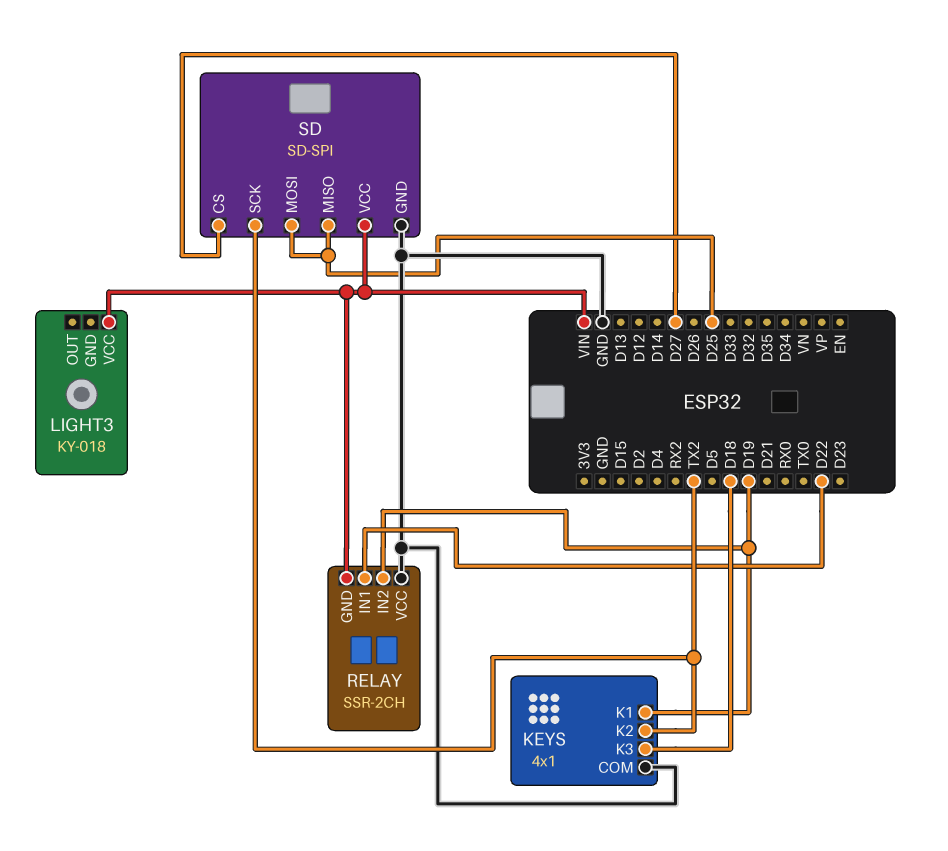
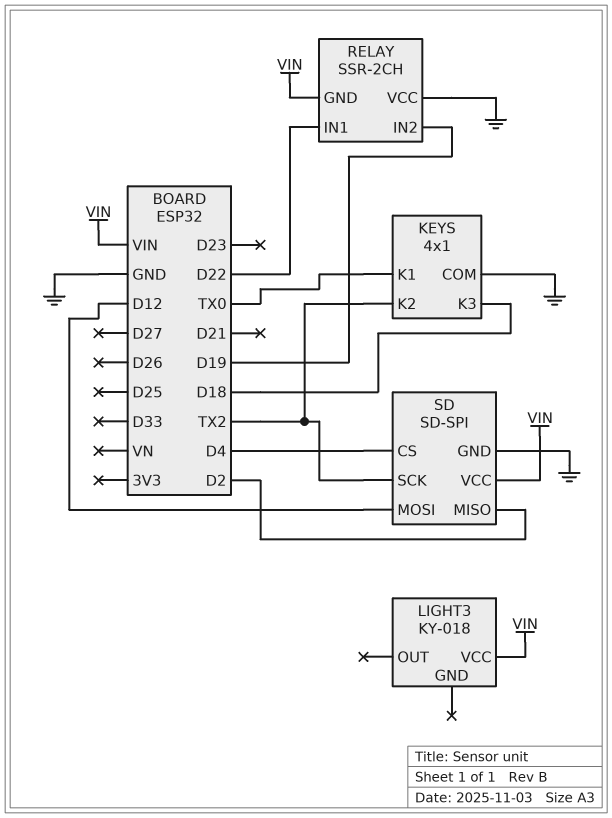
KEYS pin K1: D19 -> TX0
SD pin CS: D27 -> D4
SD pin MISO: D25 -> D2
SD pin MOSI: D25 -> D12

